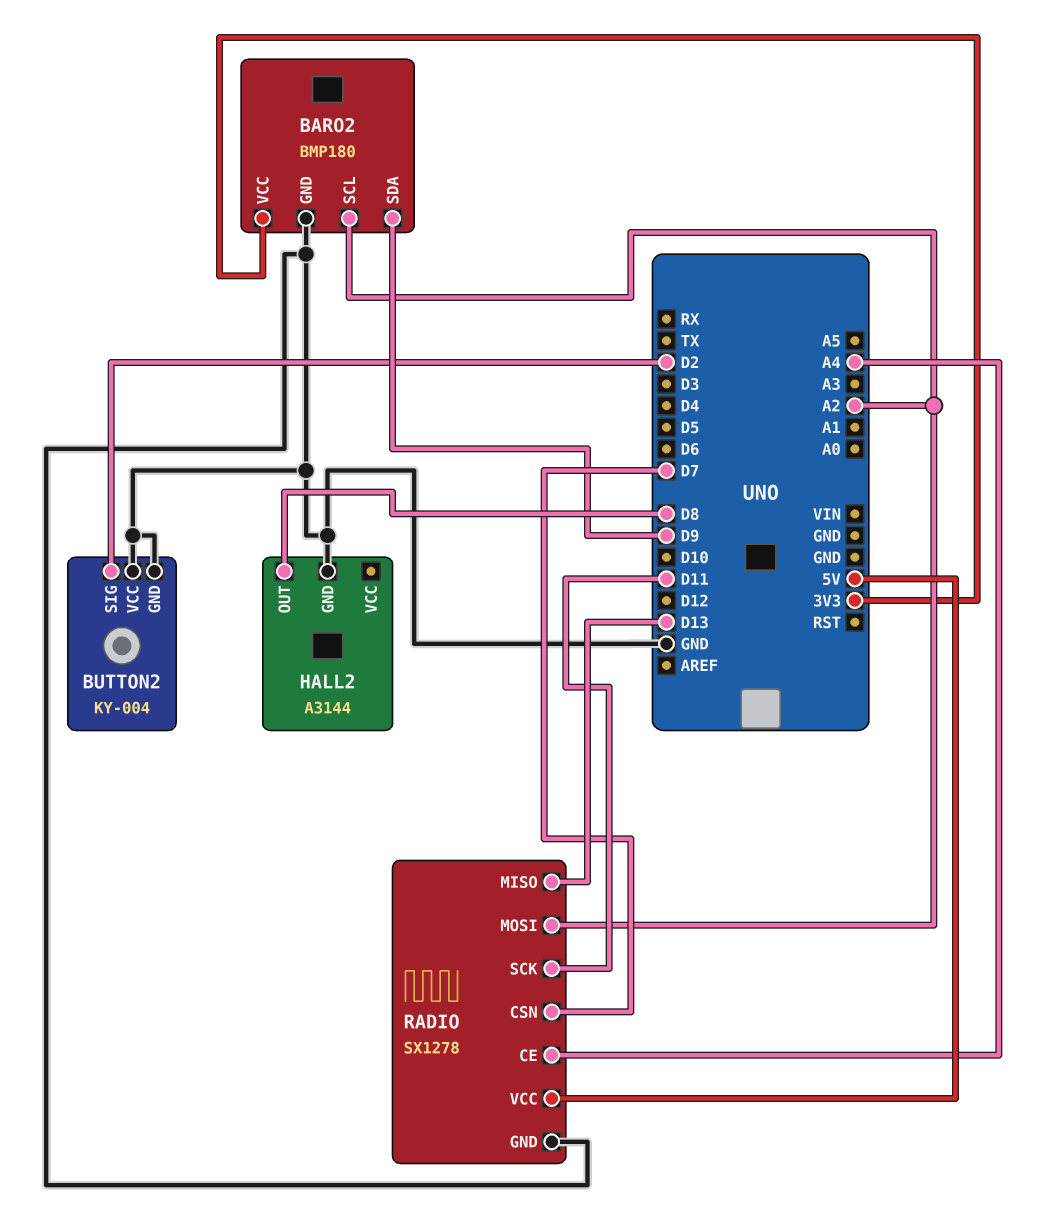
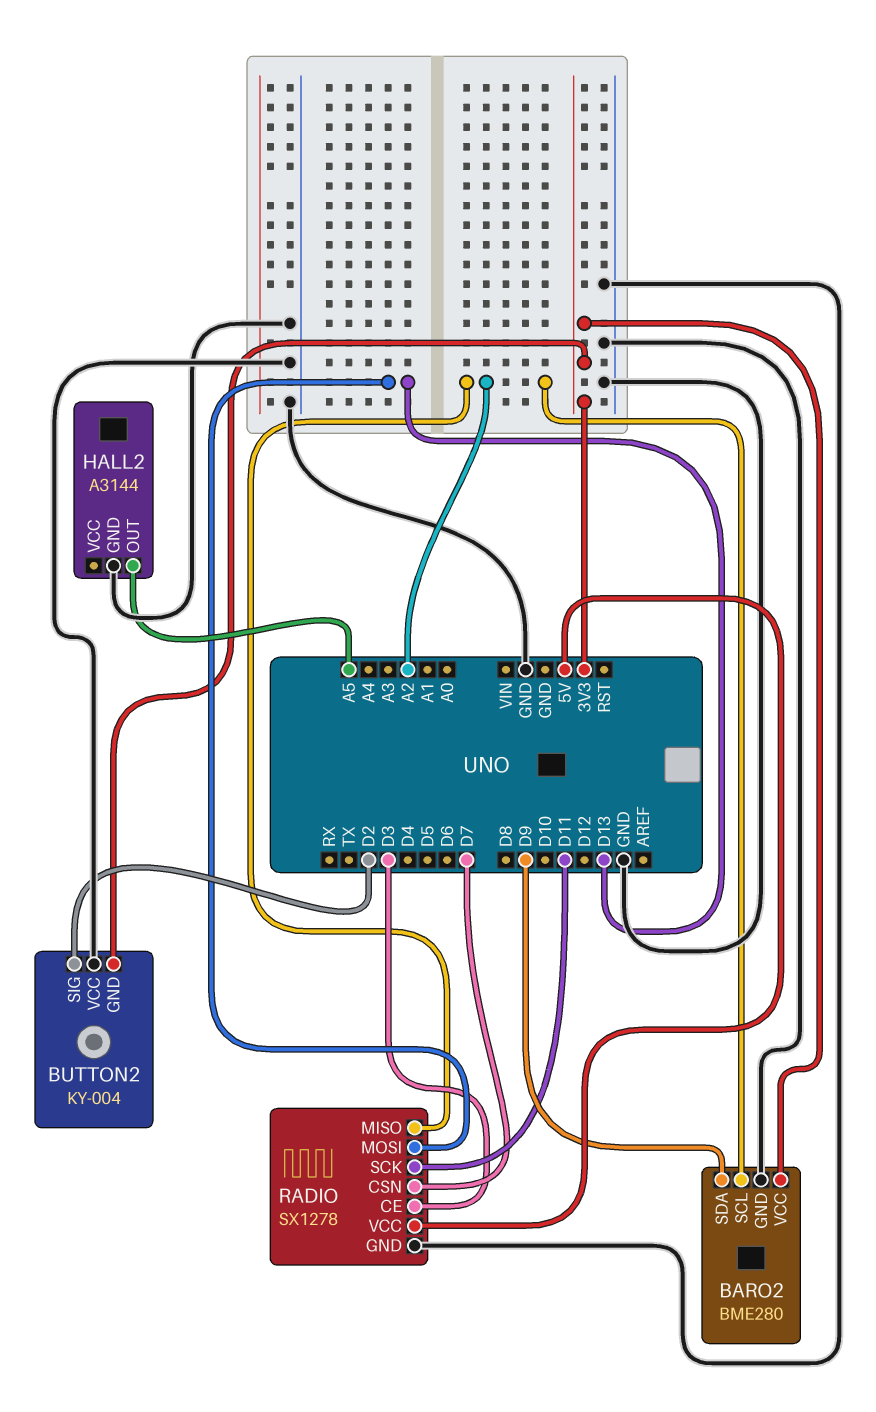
BARO2: BMP180 -> BME280
BUTTON2 pin GND: GND -> 3V3
HALL2 pin OUT: D8 -> A5
RADIO pin CE: A4 -> D3
RADIO pin MISO: D13 -> A2
RADIO pin MOSI: A2 -> D13

